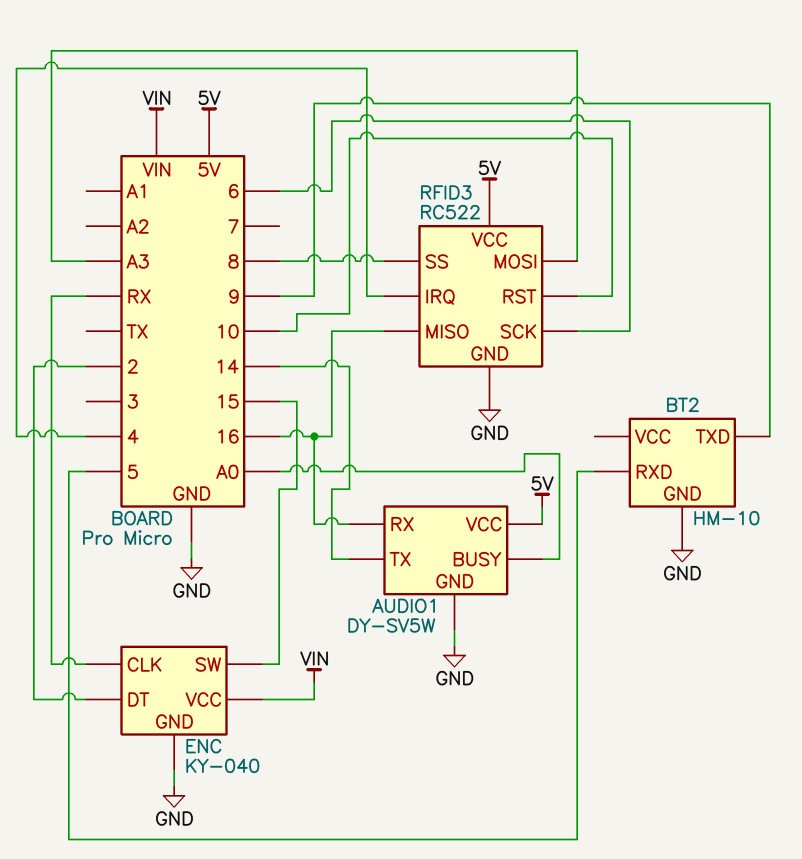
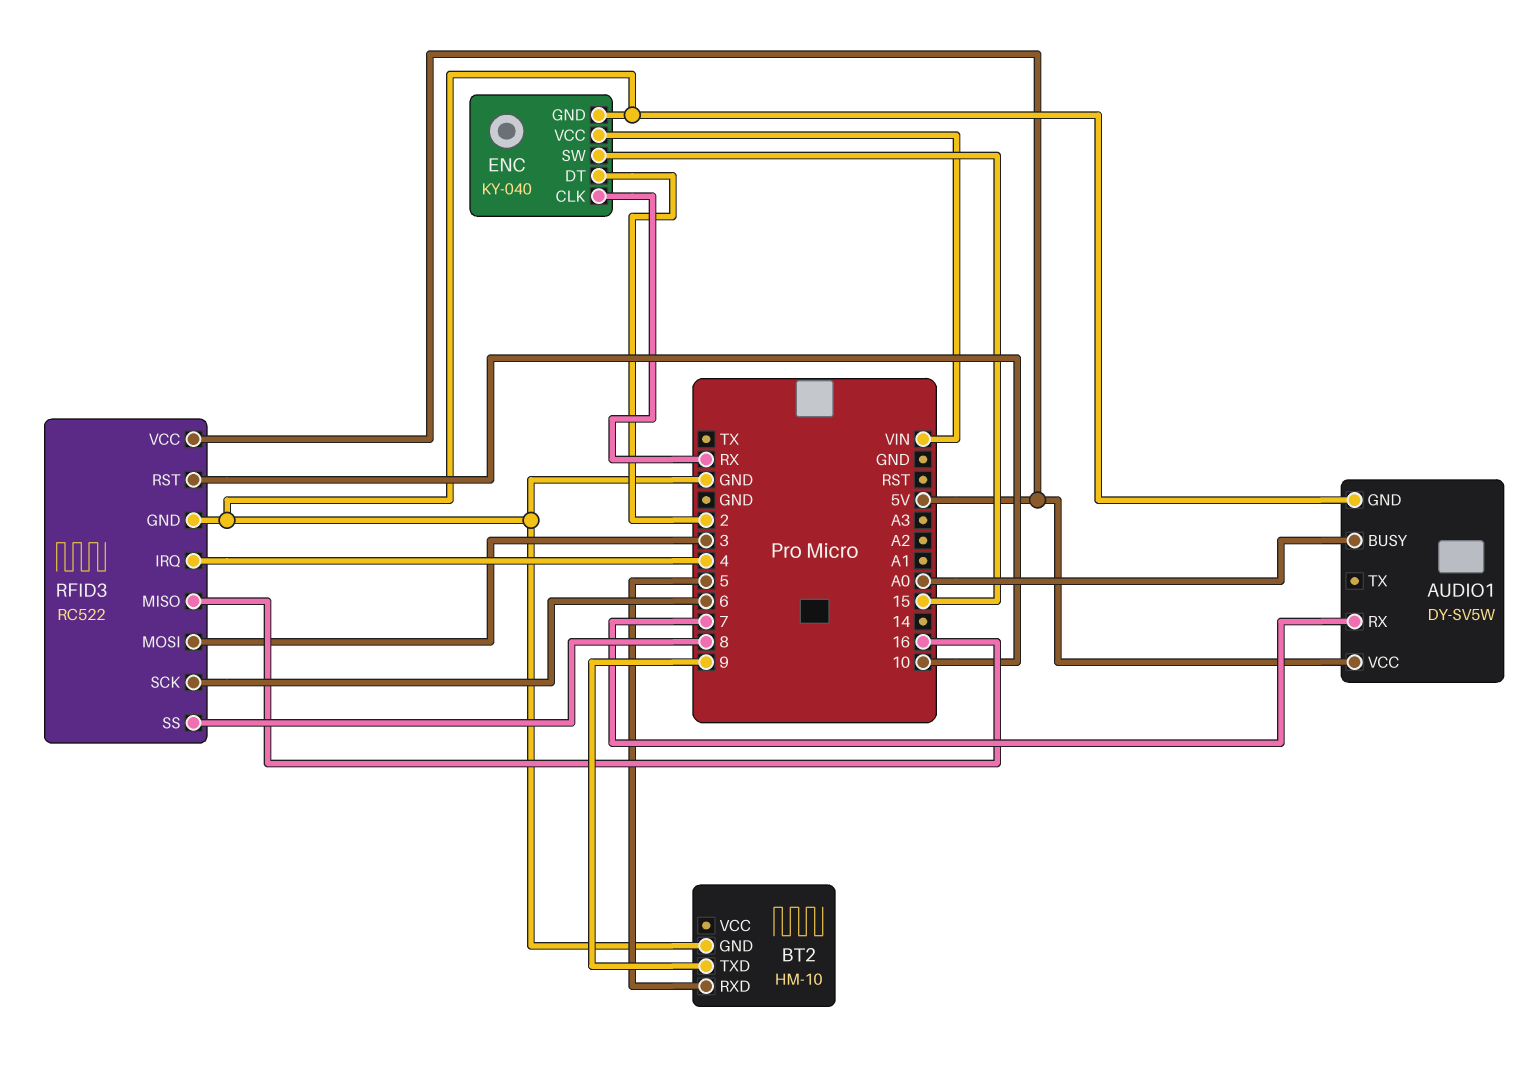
AUDIO1 pin RX: 16 -> 7
AUDIO1 pin TX: 14 -> none
RFID3 pin MOSI: A3 -> 3

